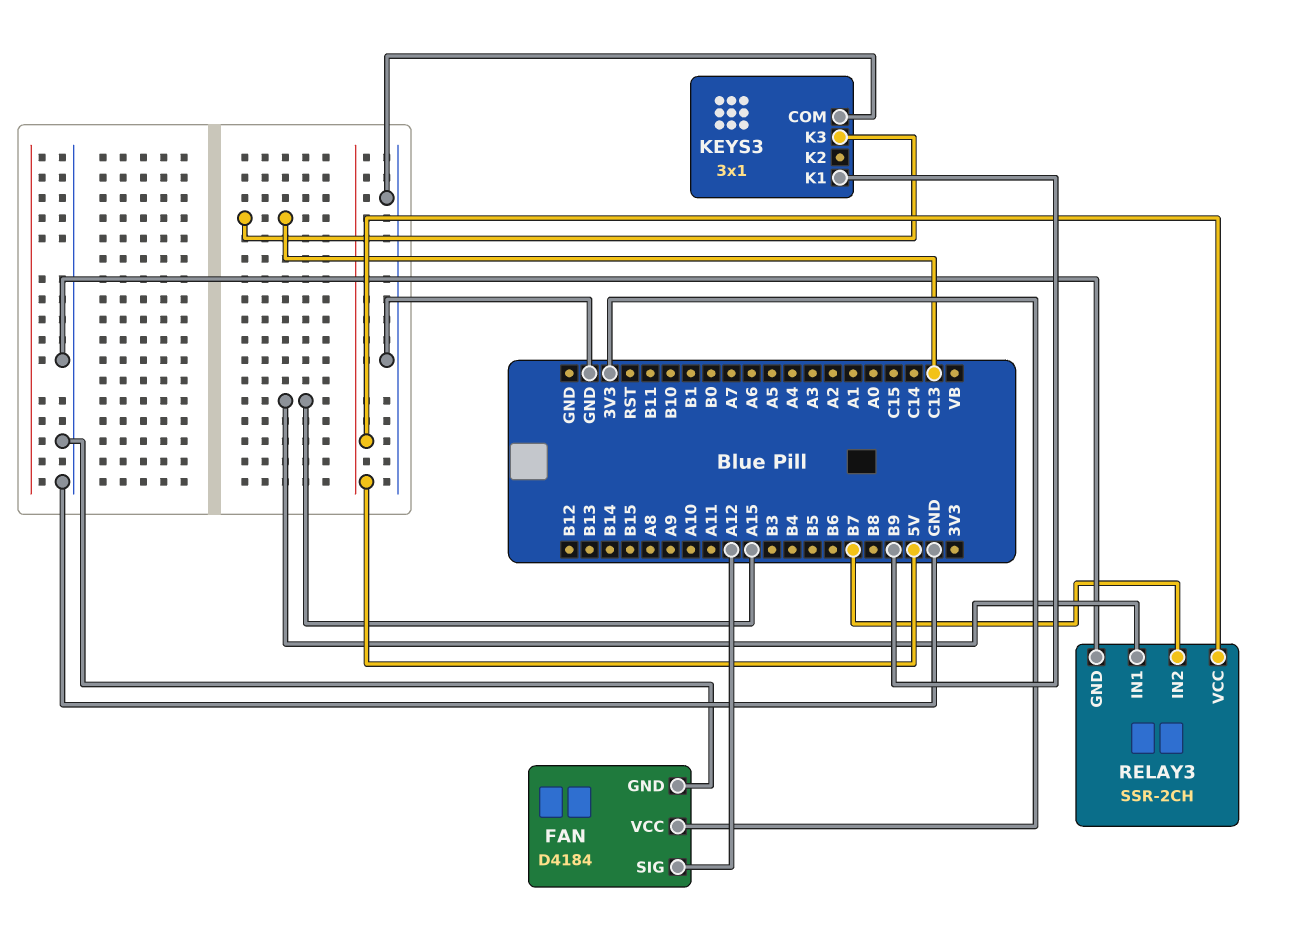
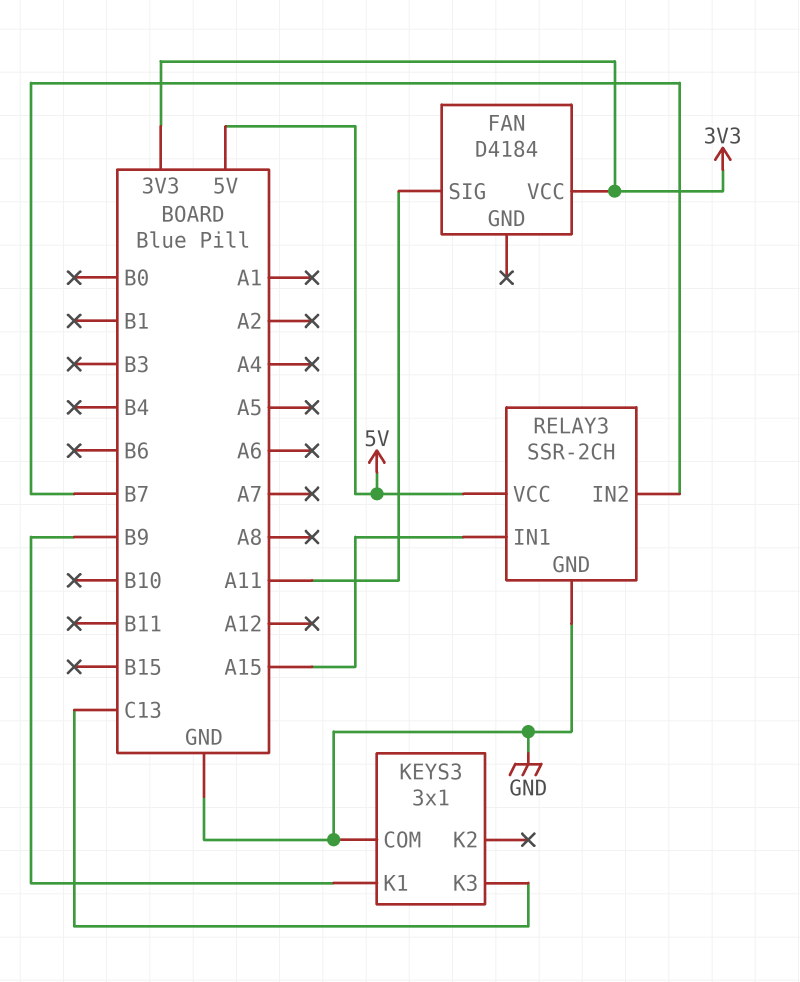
FAN pin GND: GND -> none
FAN pin SIG: A12 -> A11

